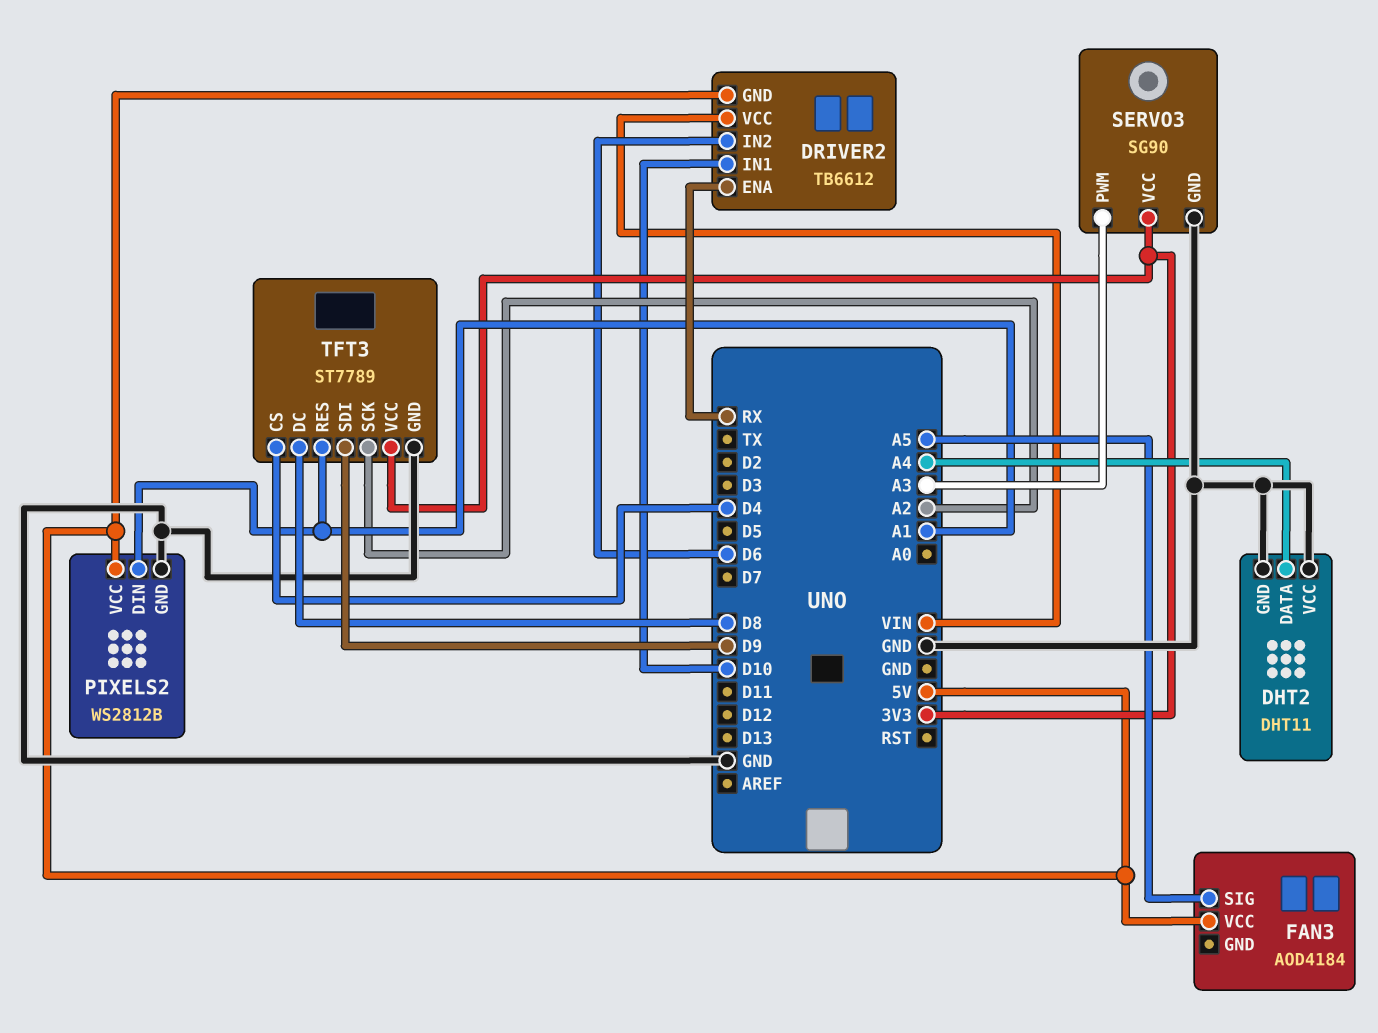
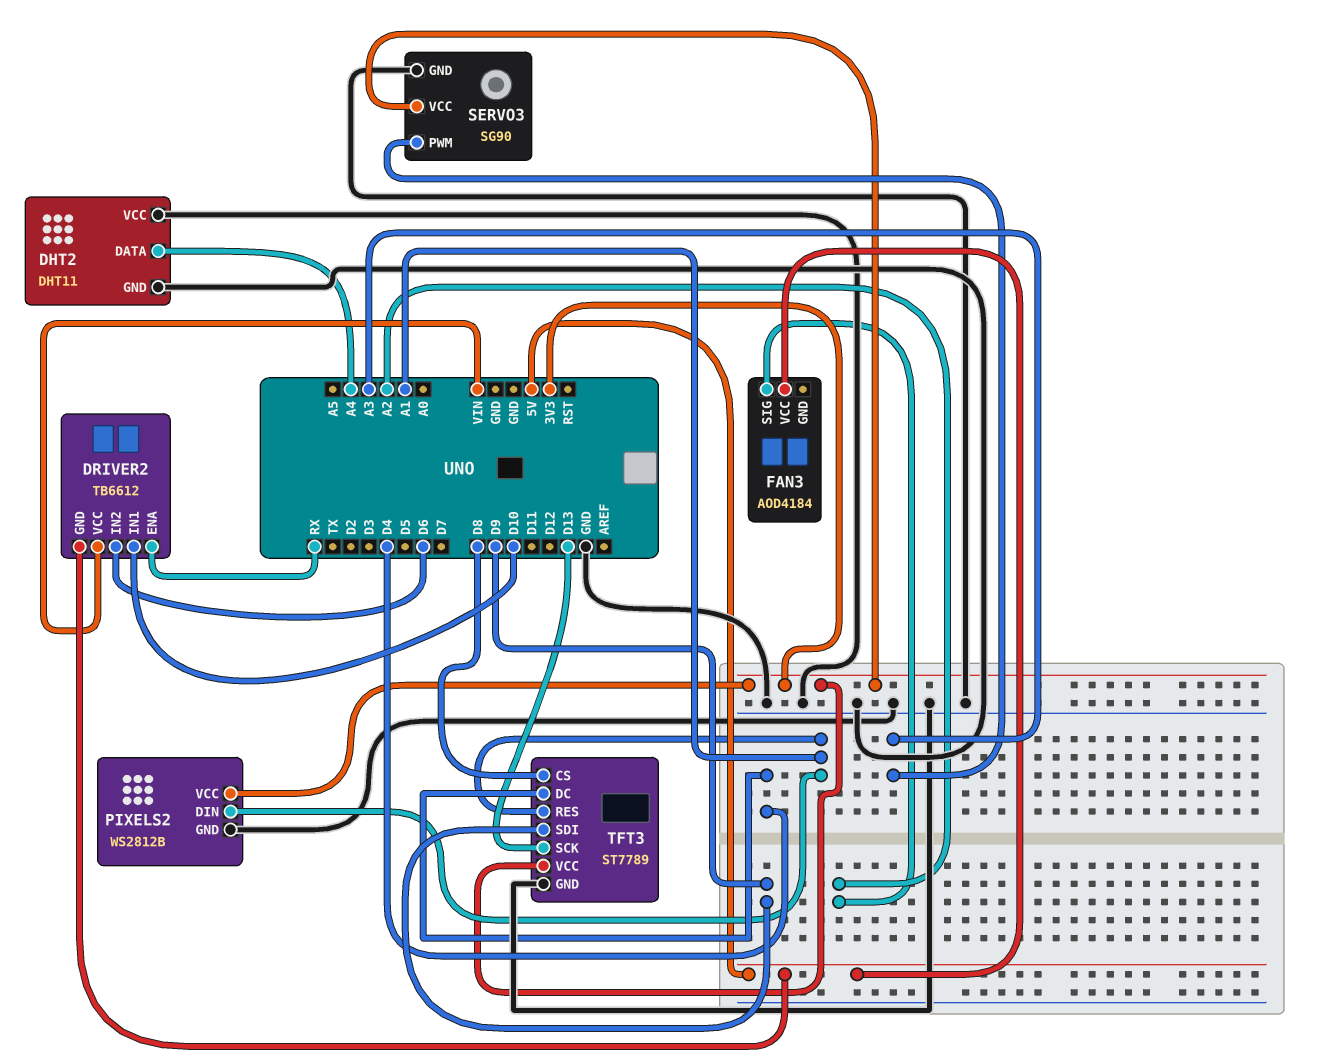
FAN3 pin SIG: A5 -> A2
PIXELS2 pin VCC: 5V -> 3V3
TFT3 pin CS: D4 -> D8
TFT3 pin DC: D8 -> D4
TFT3 pin SCK: A2 -> D13

